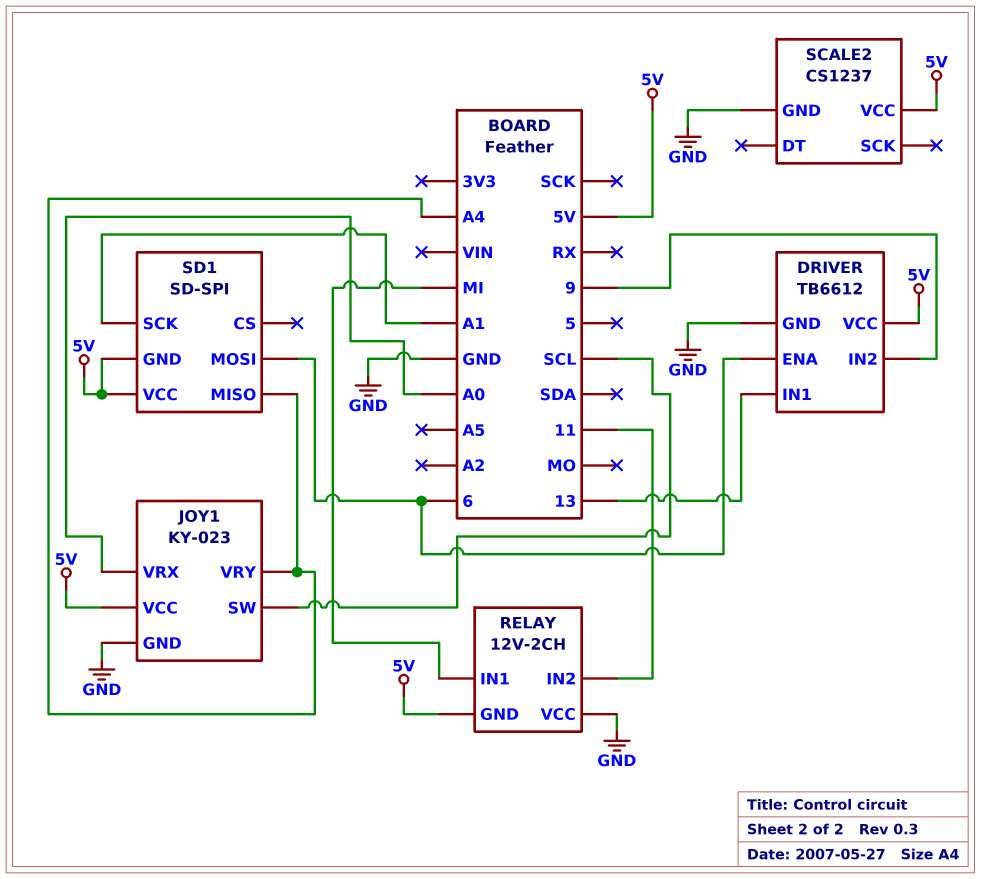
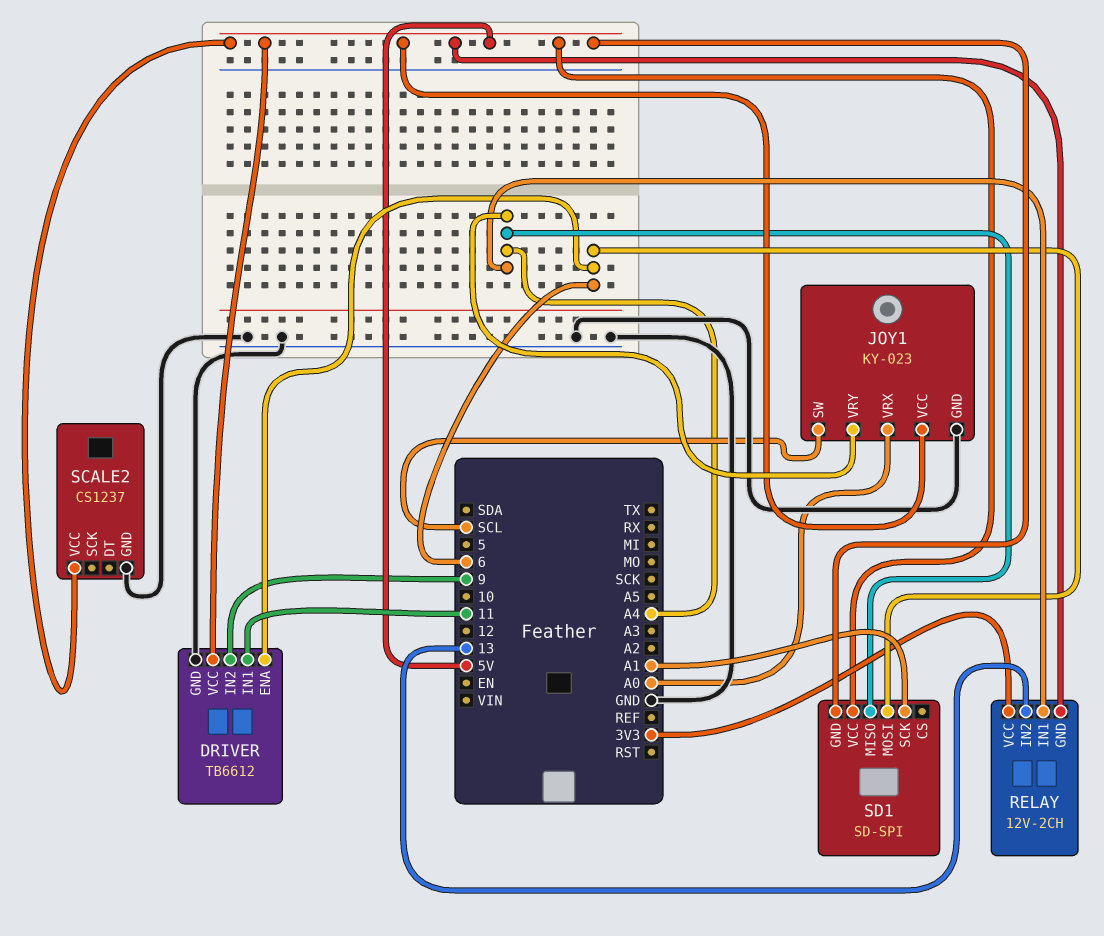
DRIVER pin IN1: 13 -> 11
RELAY pin IN1: MI -> A4
RELAY pin IN2: 11 -> 13
RELAY pin VCC: GND -> 3V3

